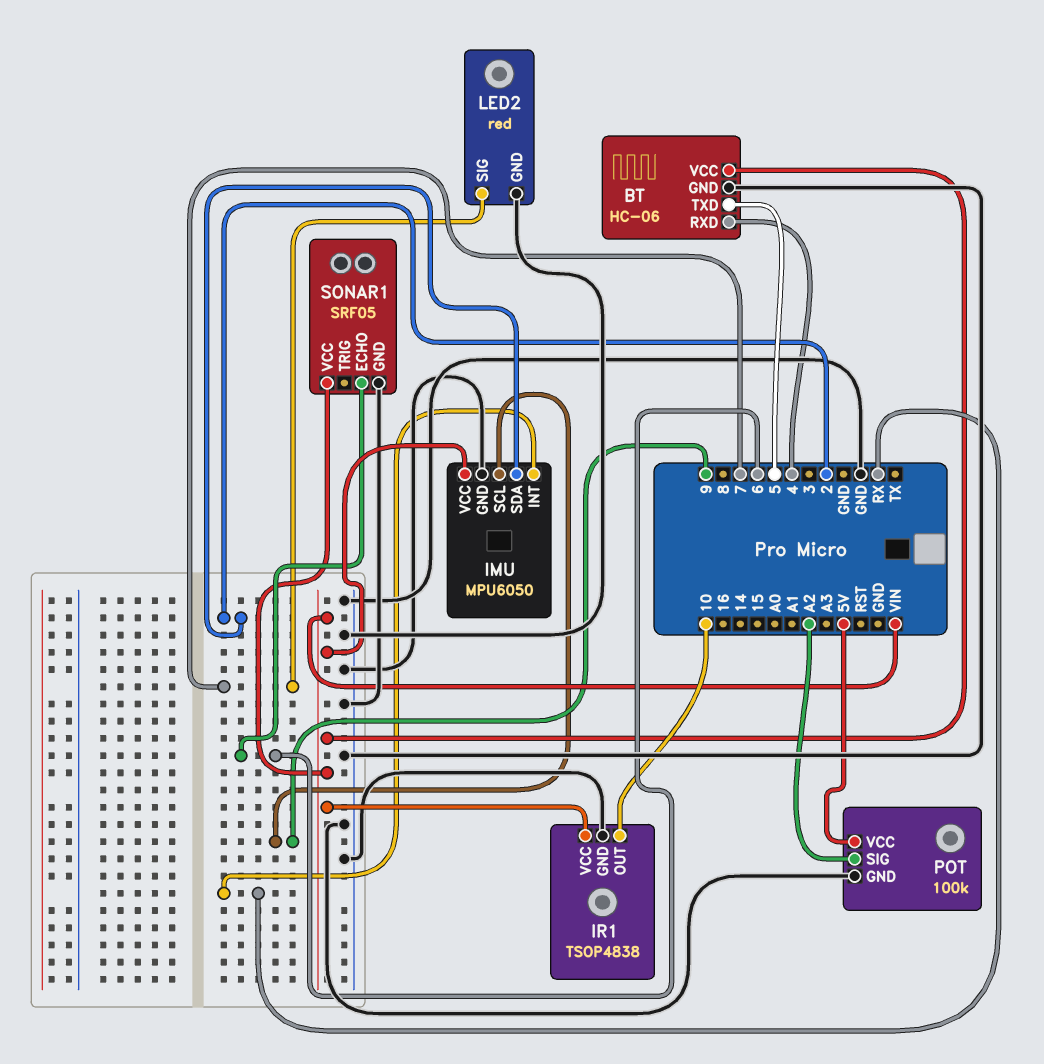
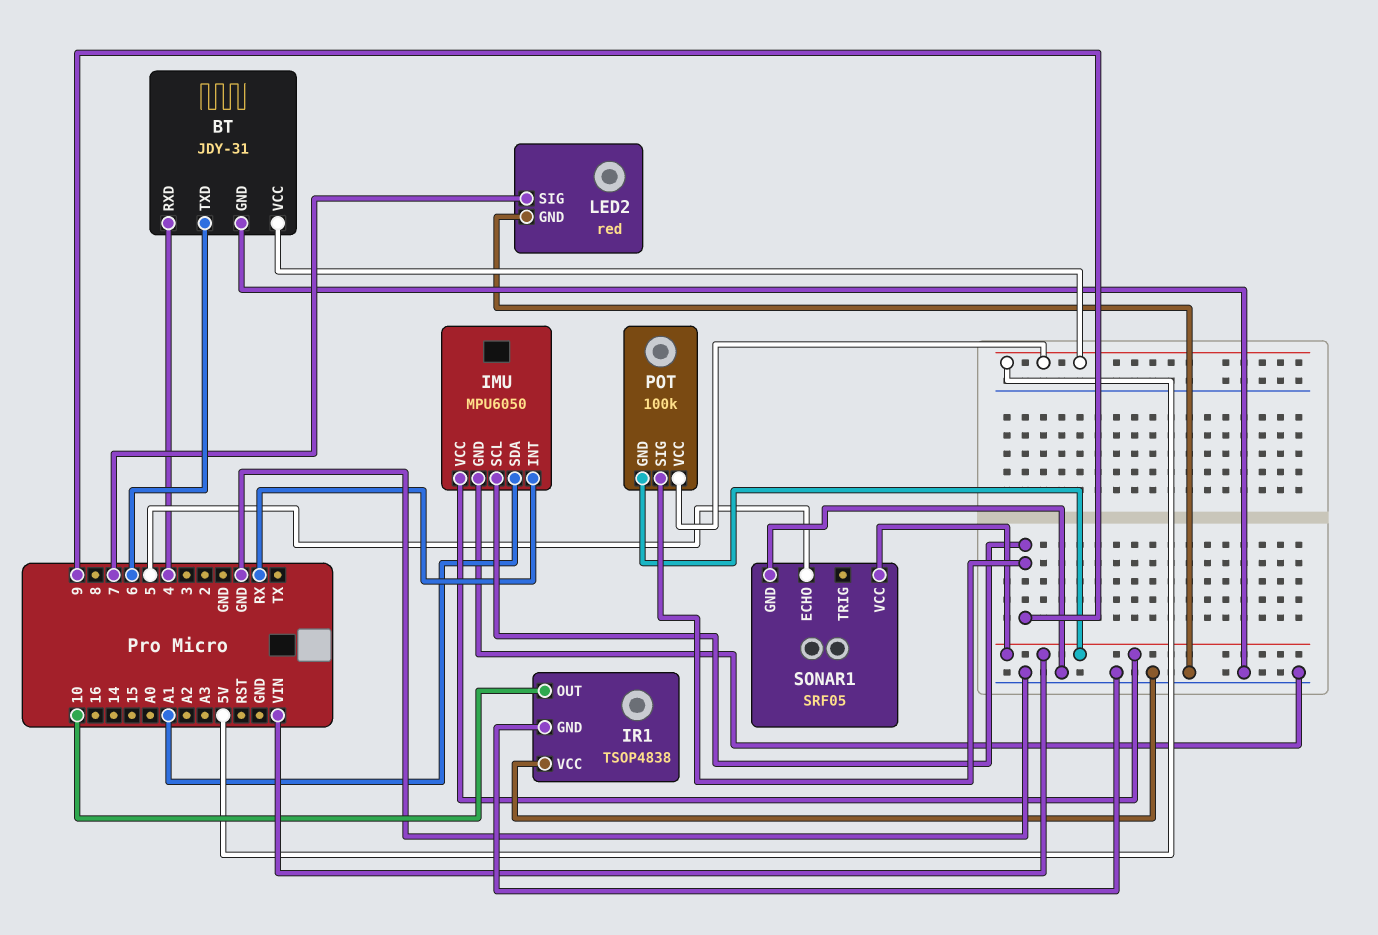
BT: HC-06 -> JDY-31
BT pin TXD: 5 -> 6
BT pin VCC: VIN -> 5V
IMU pin SDA: 2 -> A1
IR1 pin VCC: VIN -> GND
POT pin GND: GND -> VIN
POT pin SIG: A2 -> 9
SONAR1 pin ECHO: 6 -> 5

